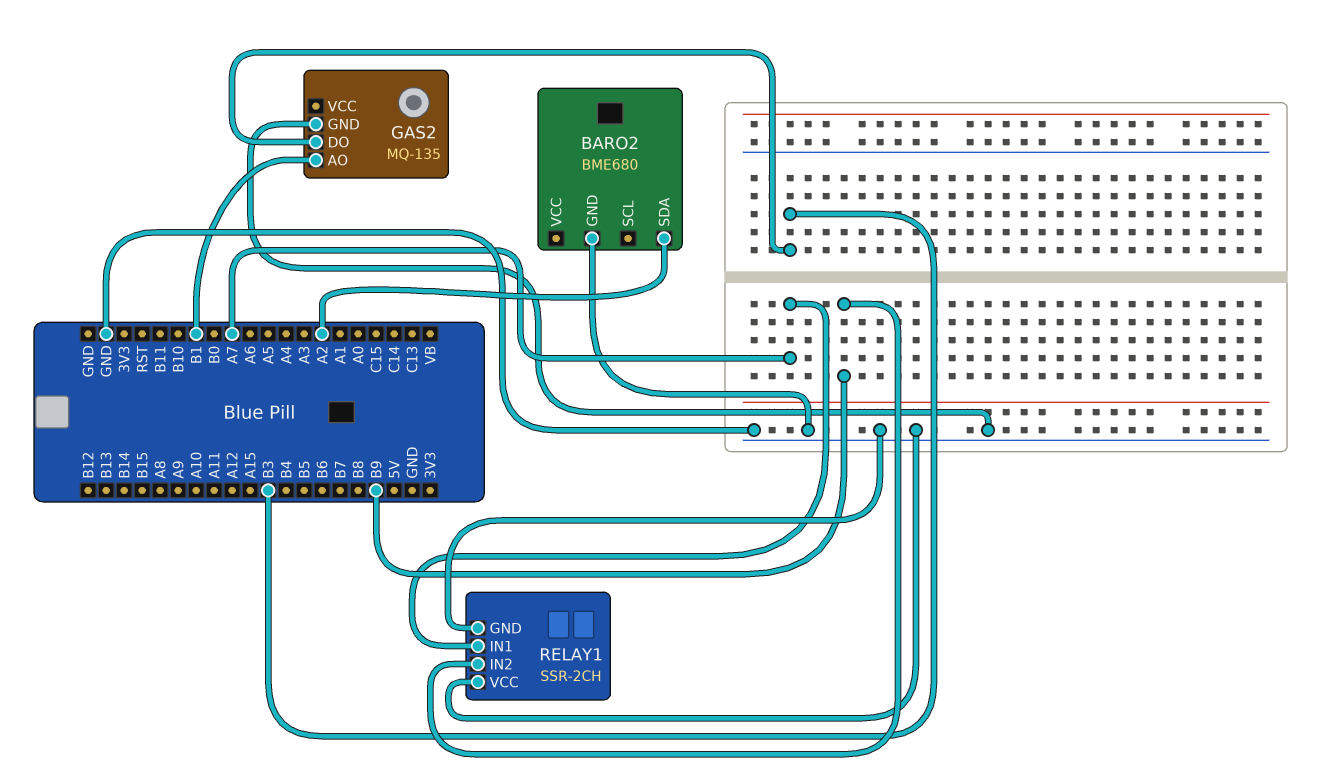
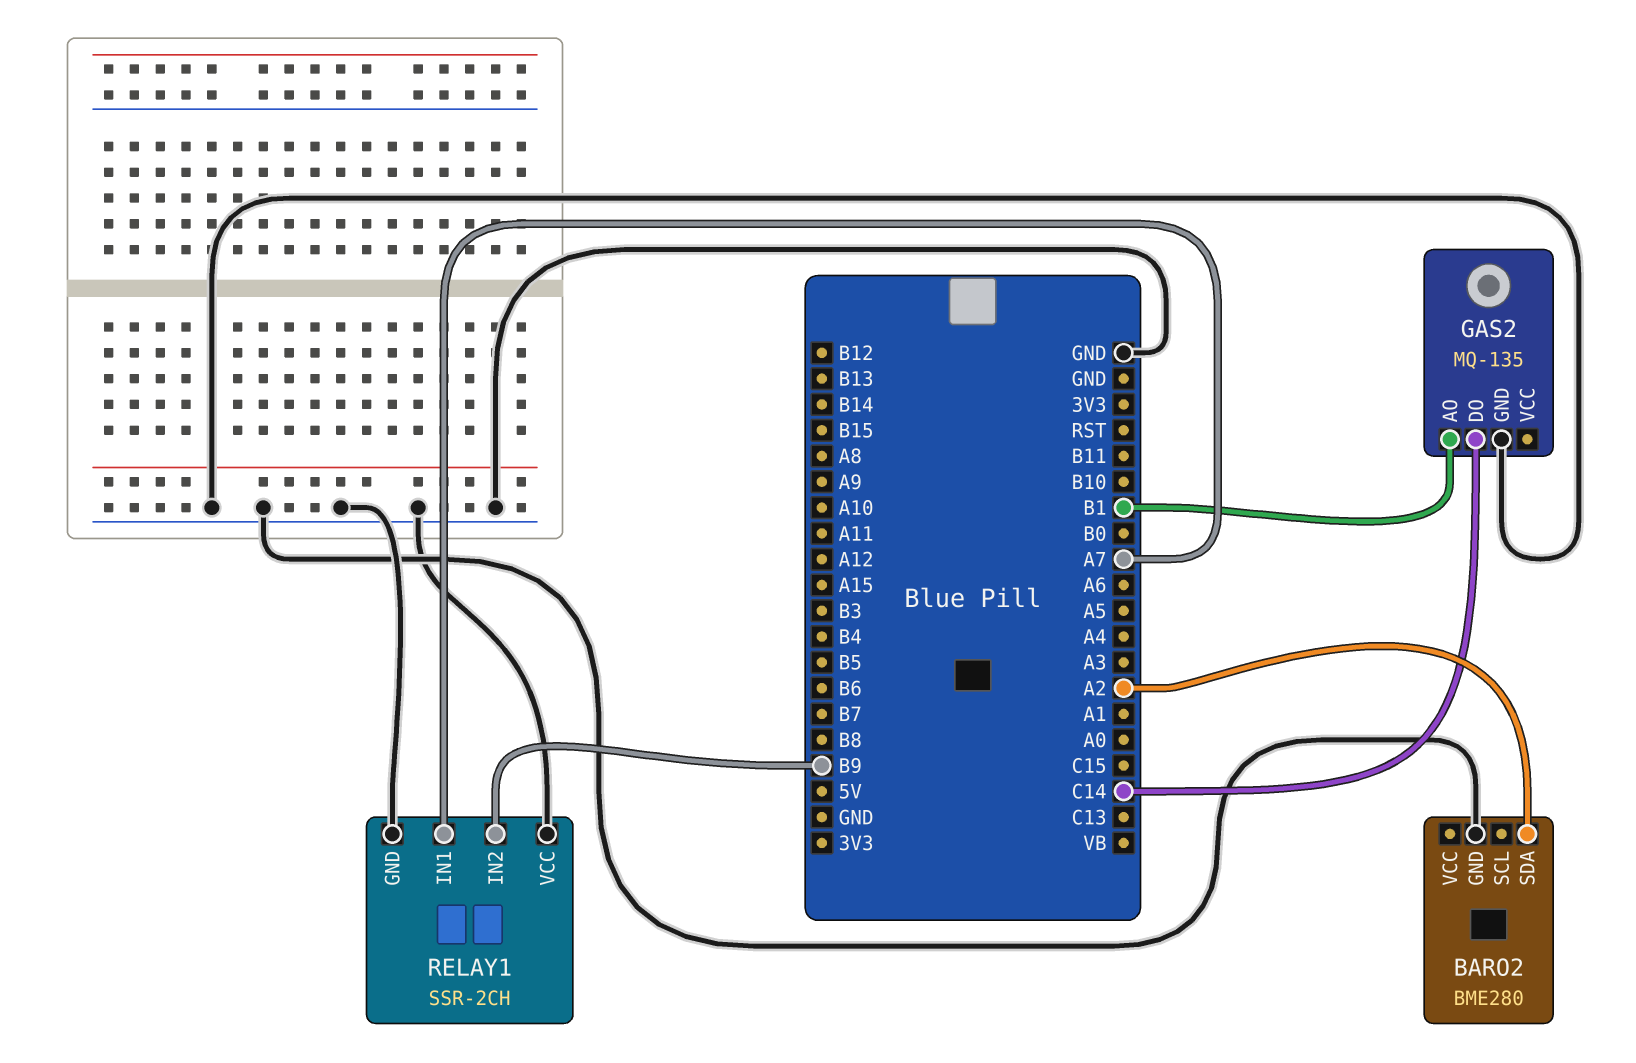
BARO2: BME680 -> BME280
GAS2 pin DO: B3 -> C14

